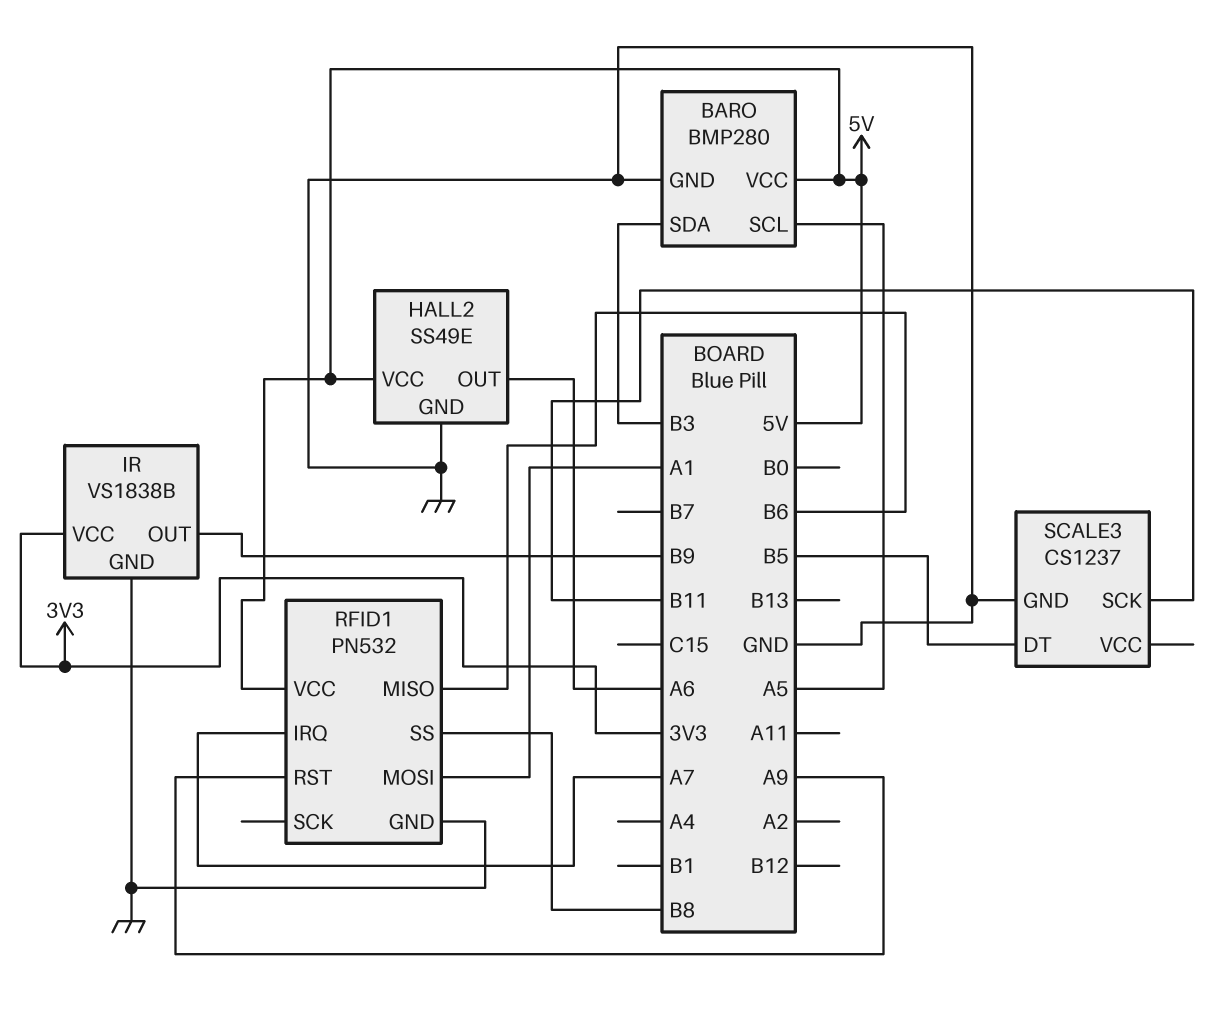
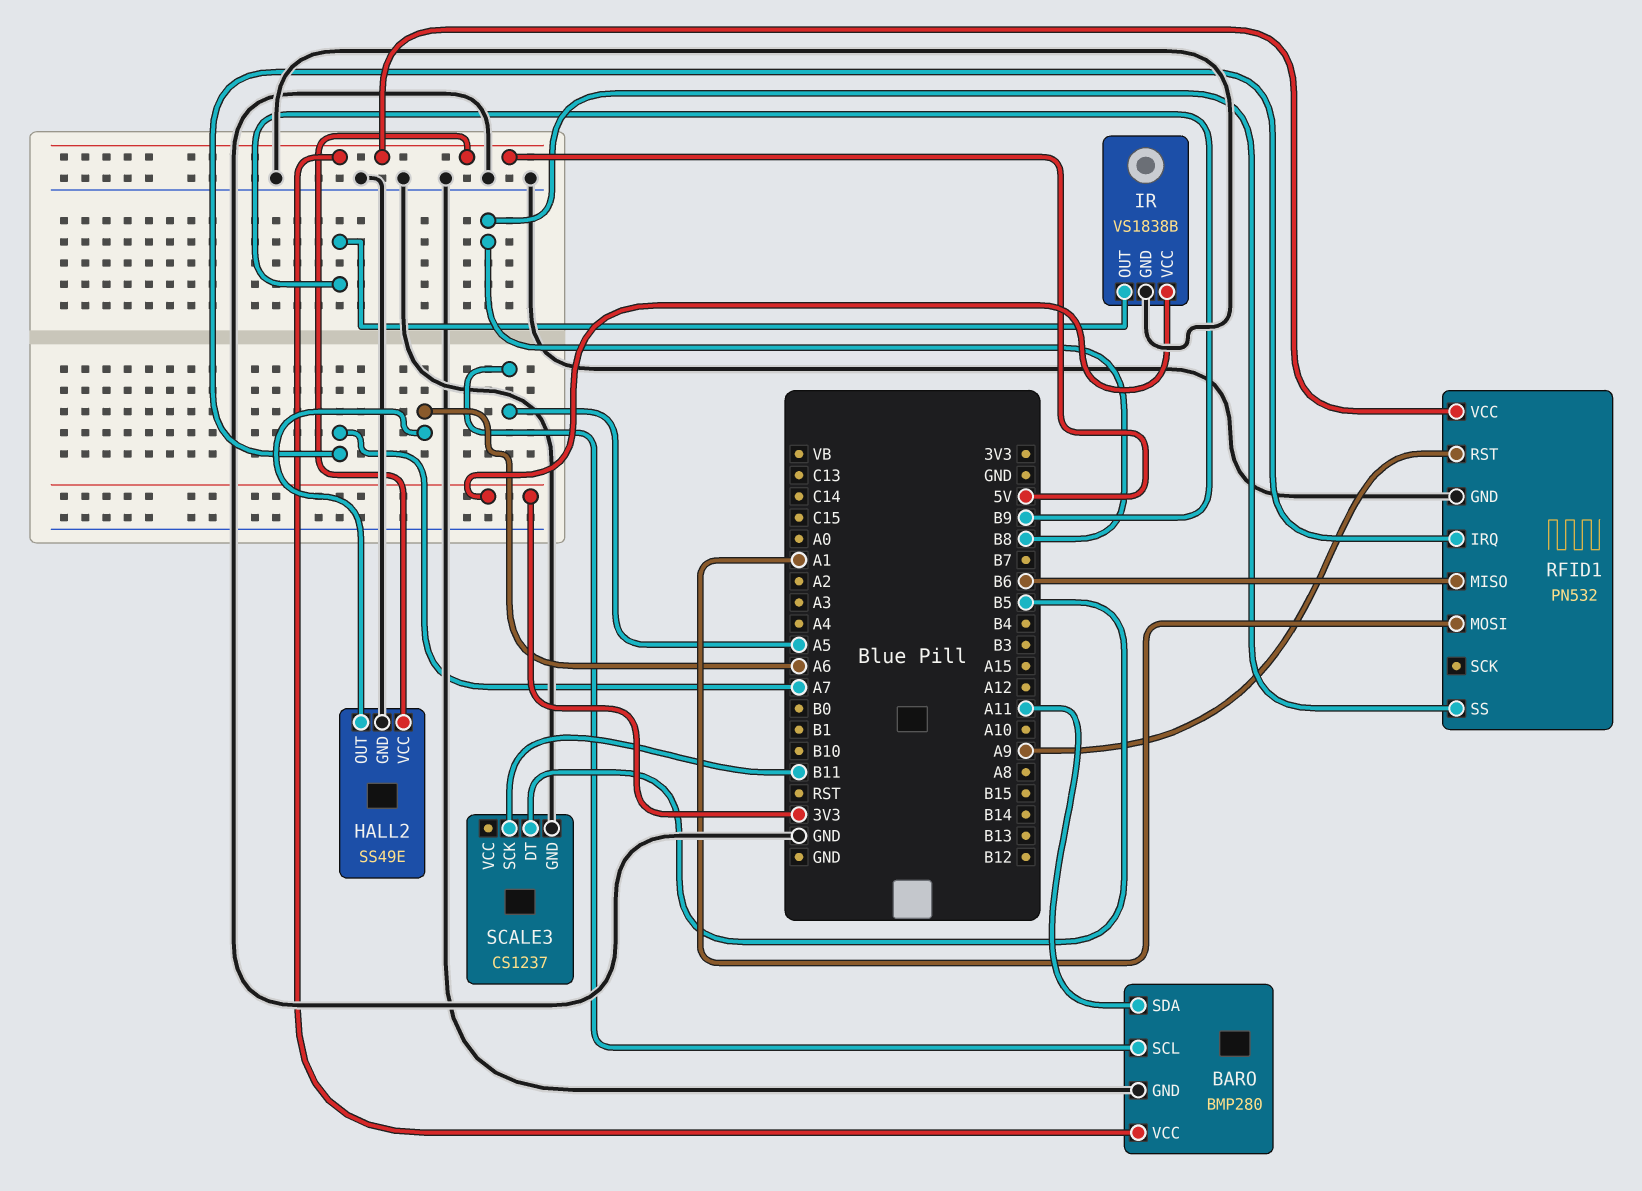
BARO pin SDA: B3 -> A11

